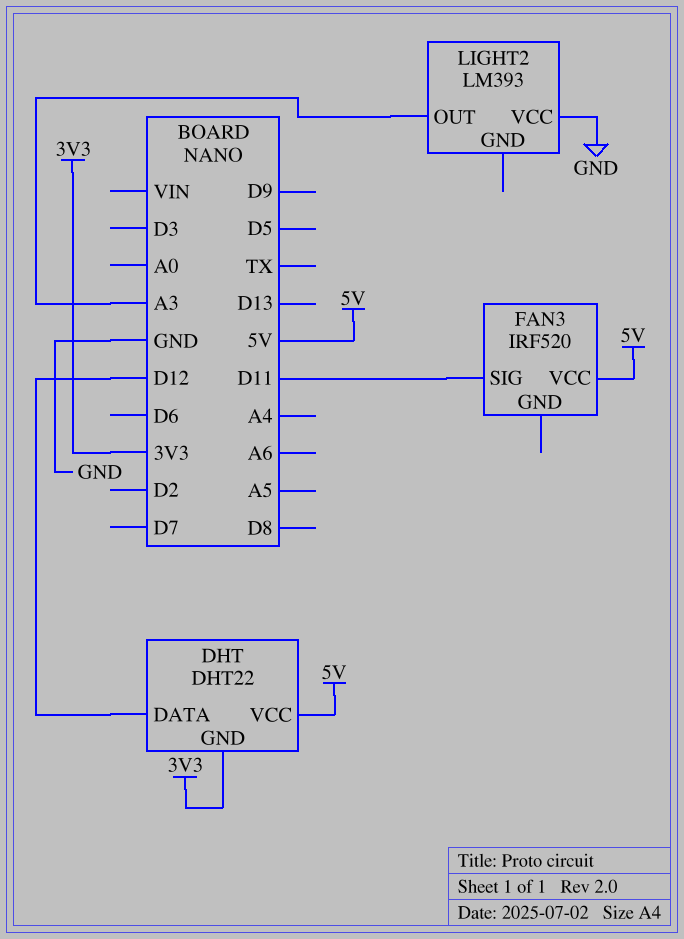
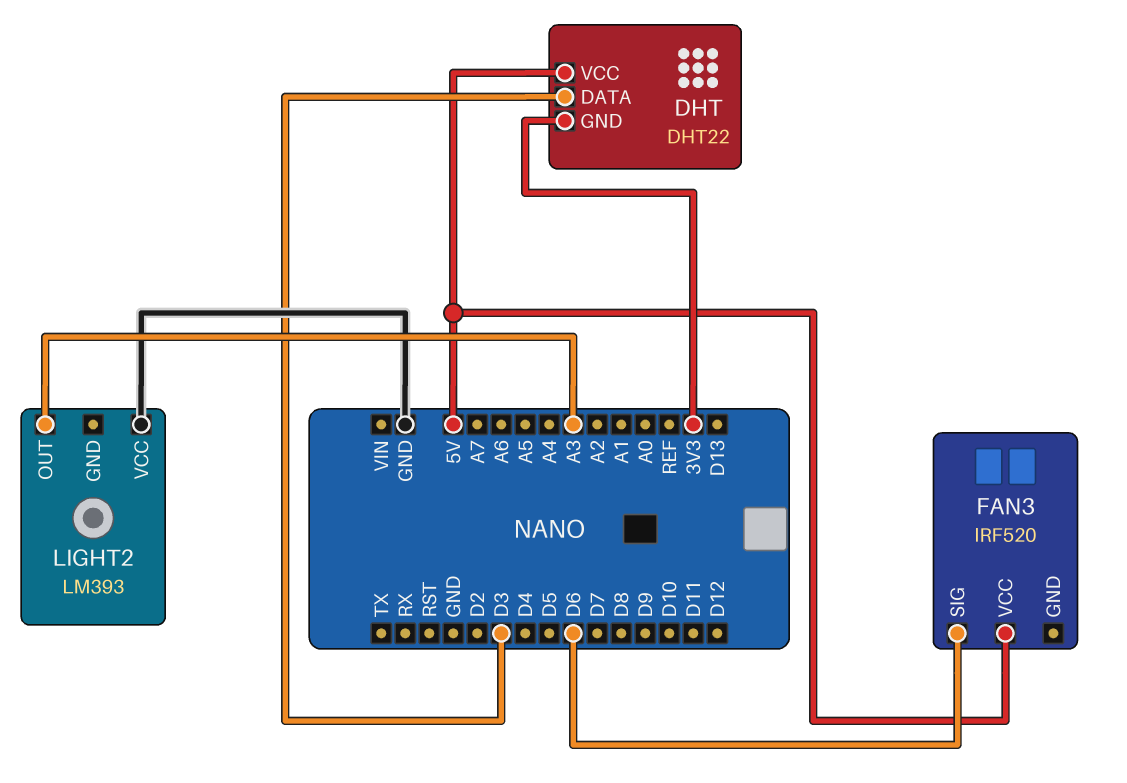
DHT pin DATA: D12 -> D3
FAN3 pin SIG: D11 -> D6

